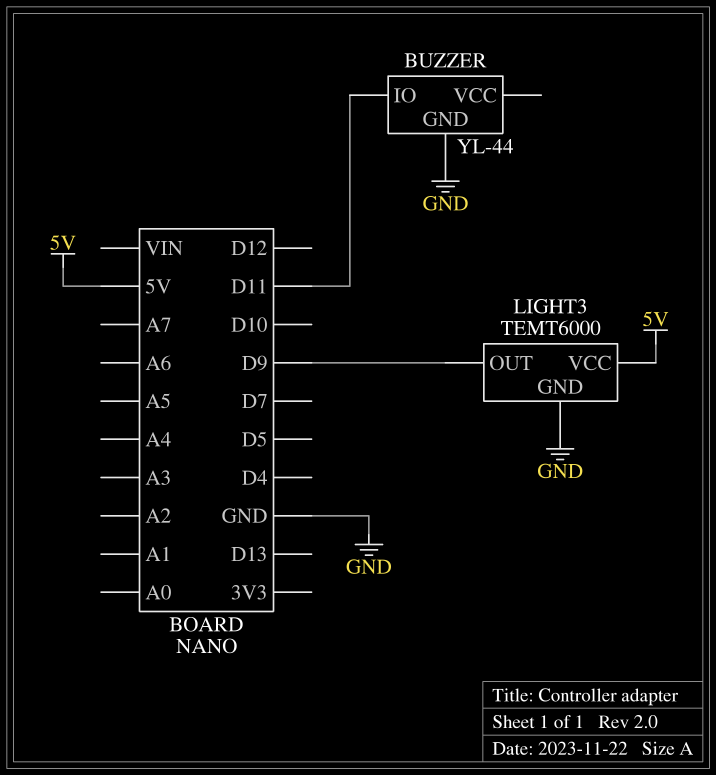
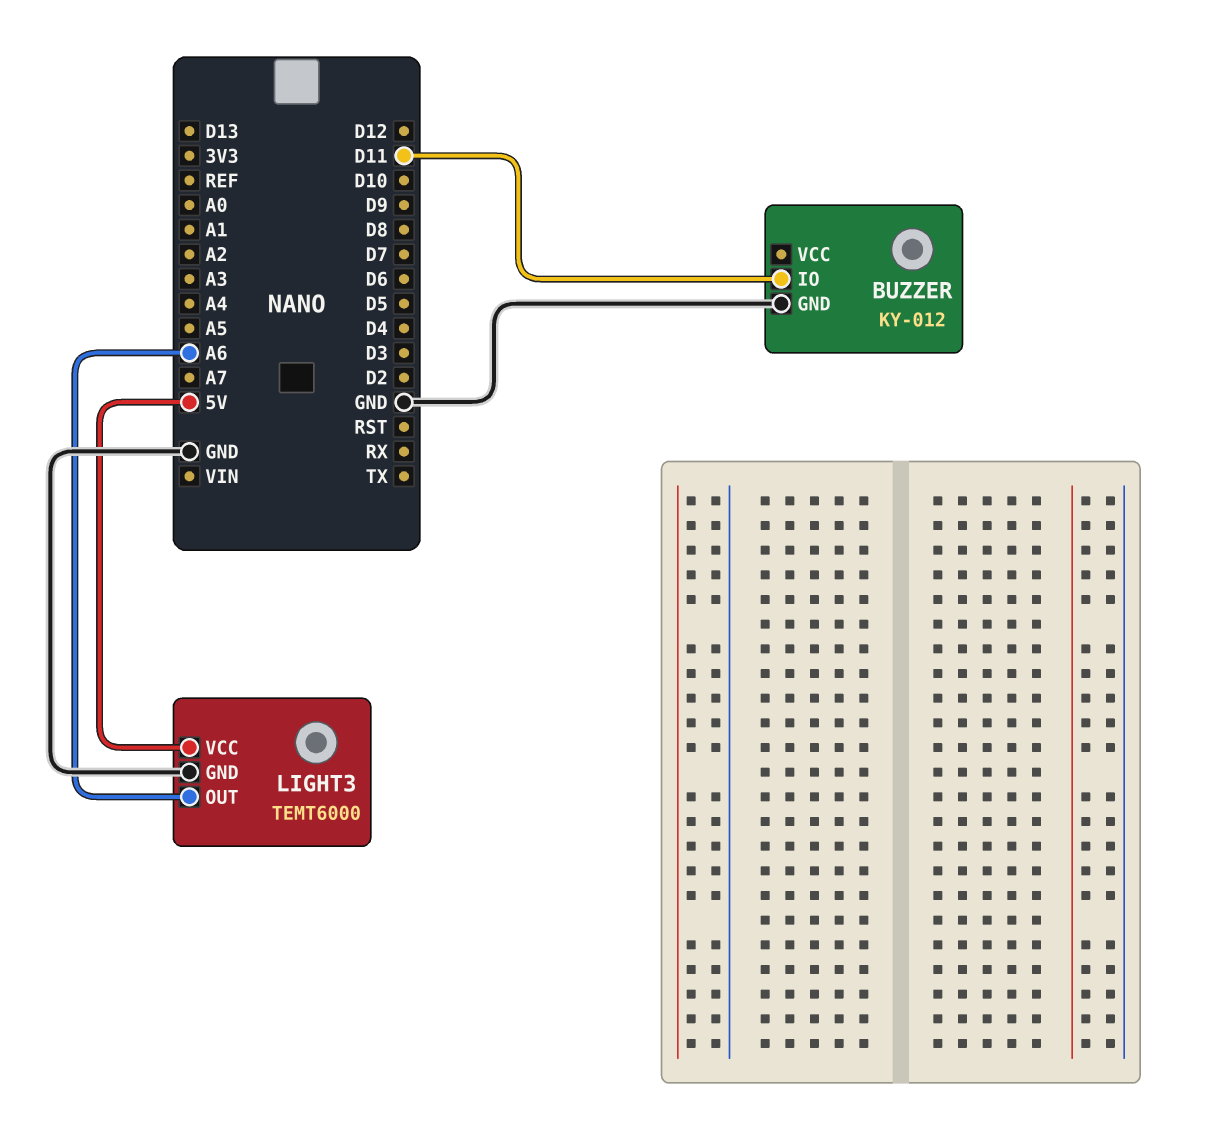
BUZZER: YL-44 -> KY-012
LIGHT3 pin OUT: D9 -> A6

